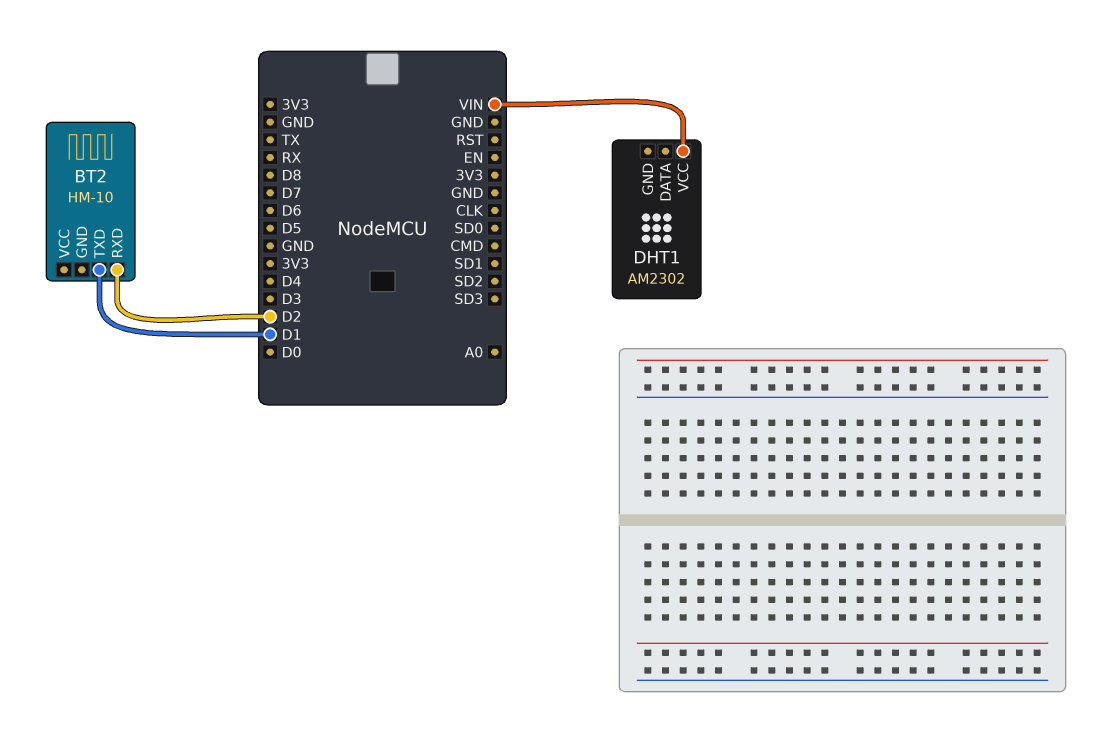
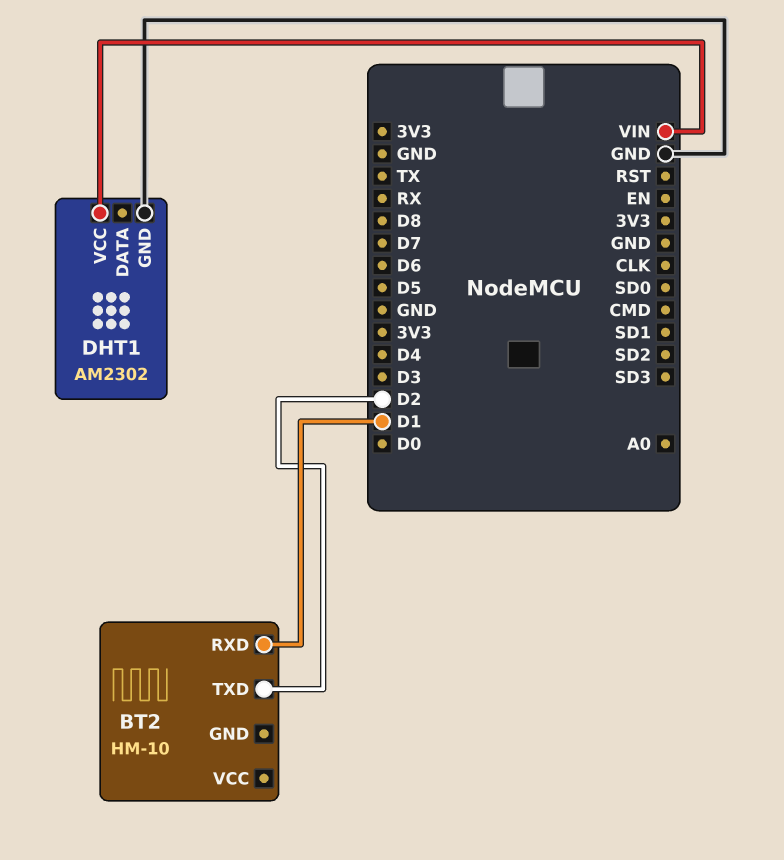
BT2 pin RXD: D2 -> D1
BT2 pin TXD: D1 -> D2
DHT1 pin GND: none -> GND

